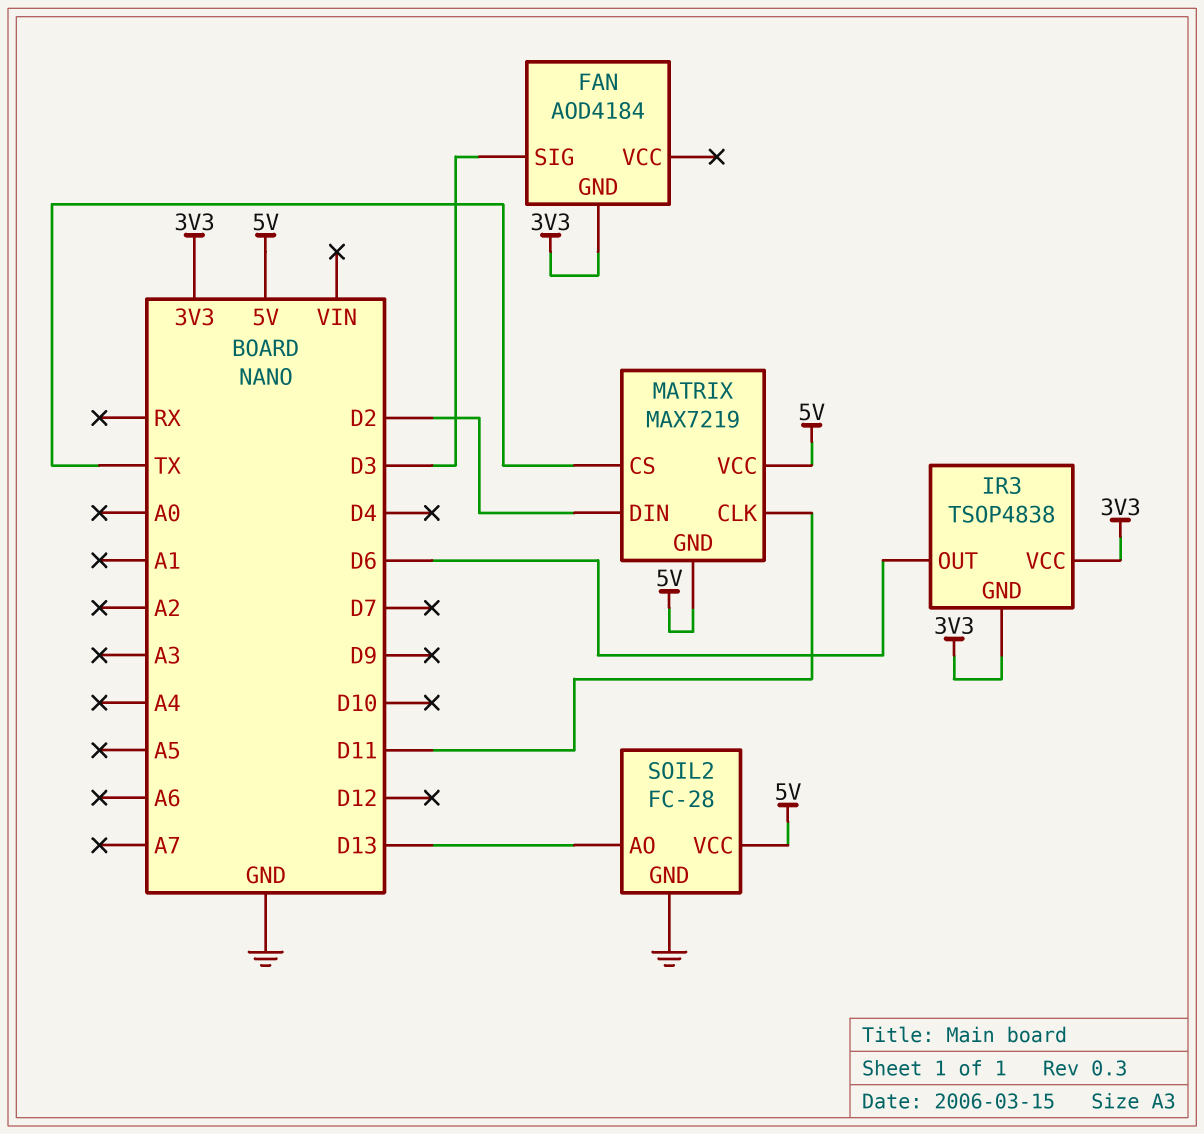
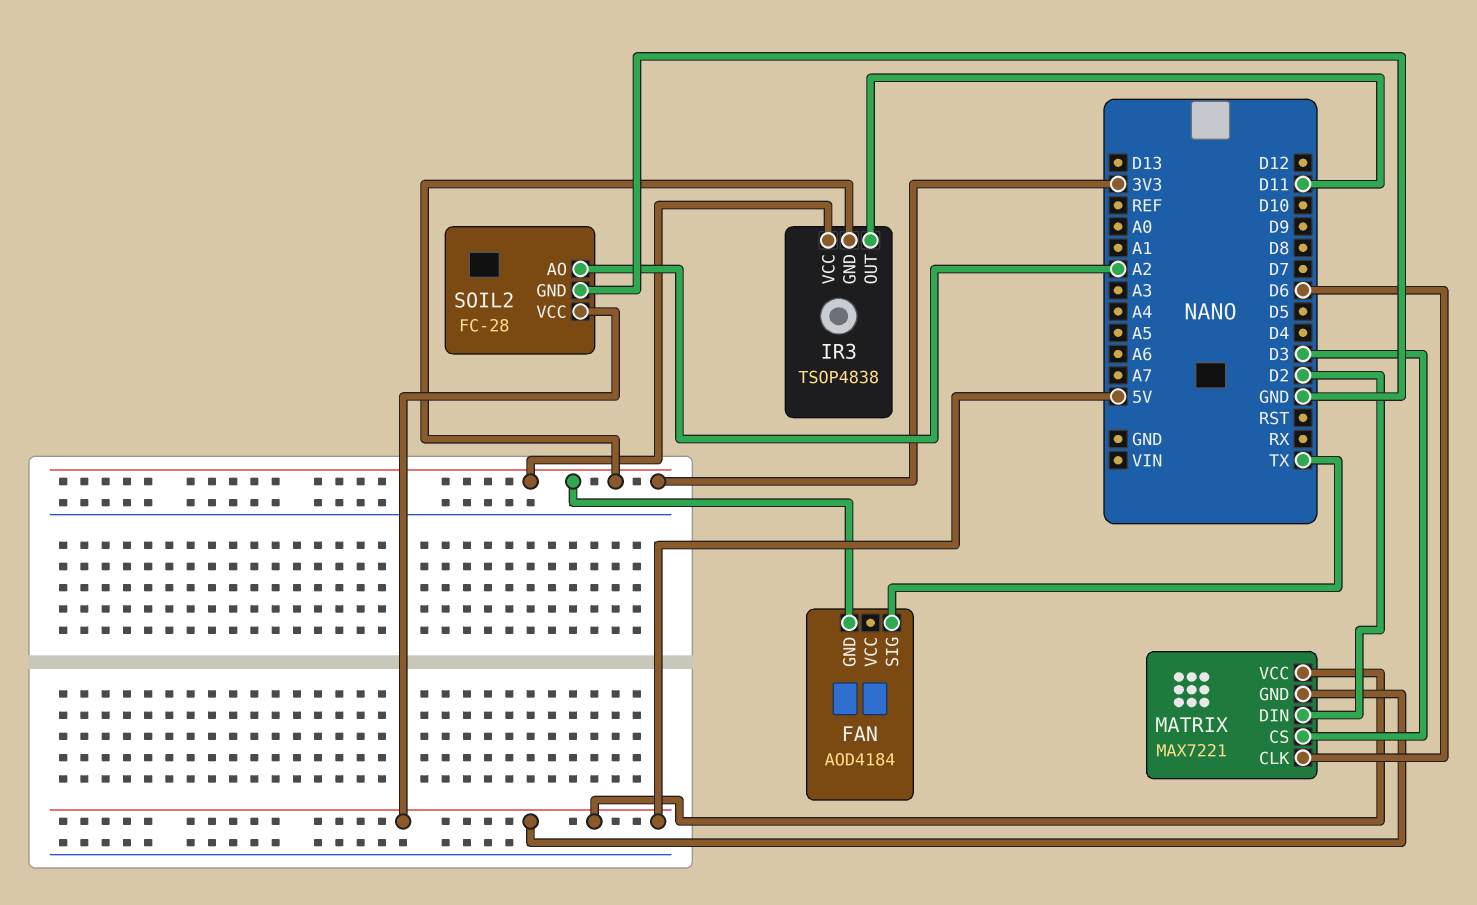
FAN pin SIG: D3 -> TX
IR3 pin OUT: D6 -> D11
MATRIX: MAX7219 -> MAX7221
MATRIX pin CLK: D11 -> D6
MATRIX pin CS: TX -> D3
SOIL2 pin AO: D13 -> A2

